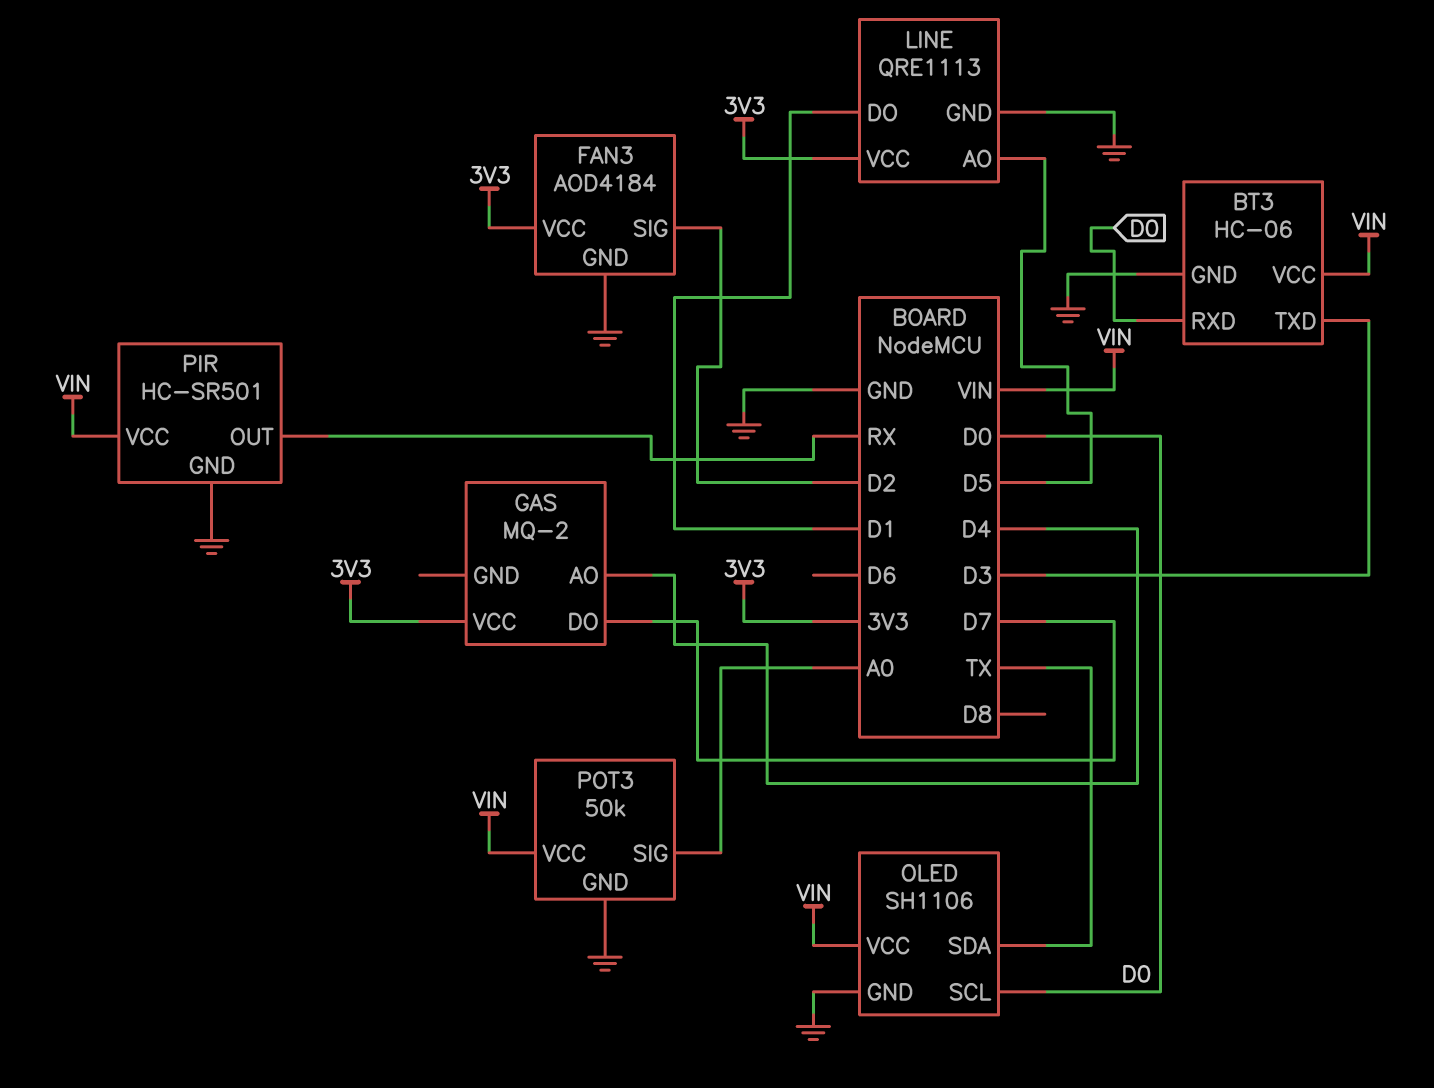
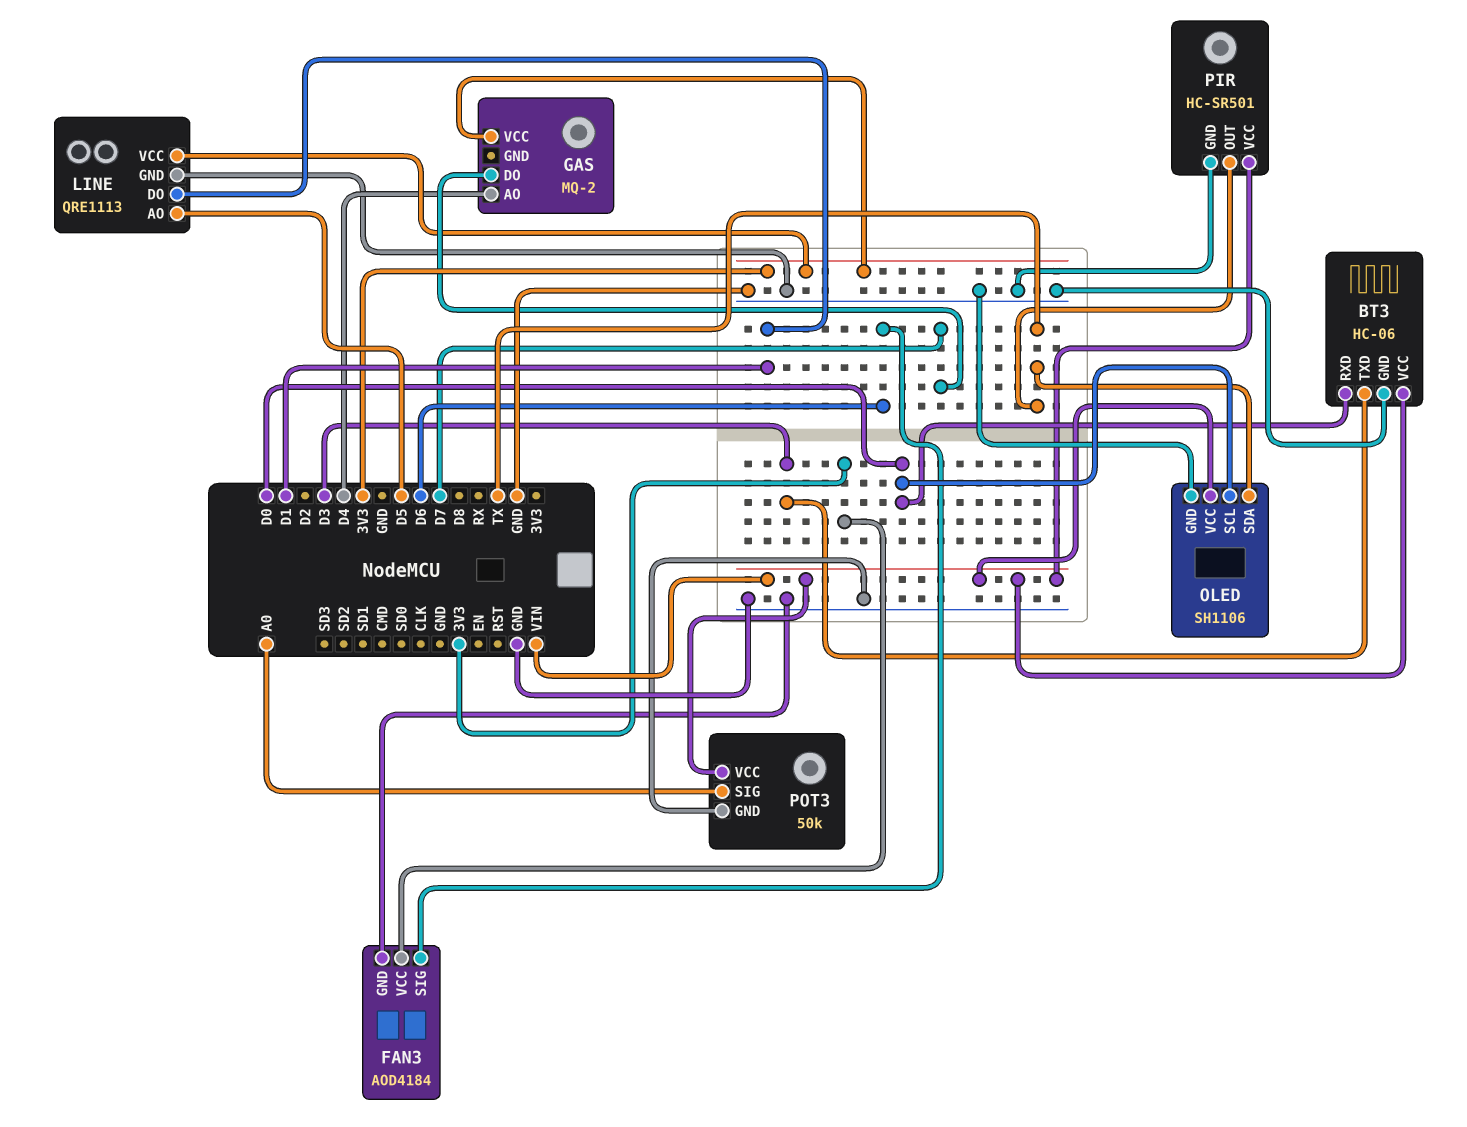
FAN3 pin SIG: D2 -> D6
PIR pin OUT: RX -> TX

